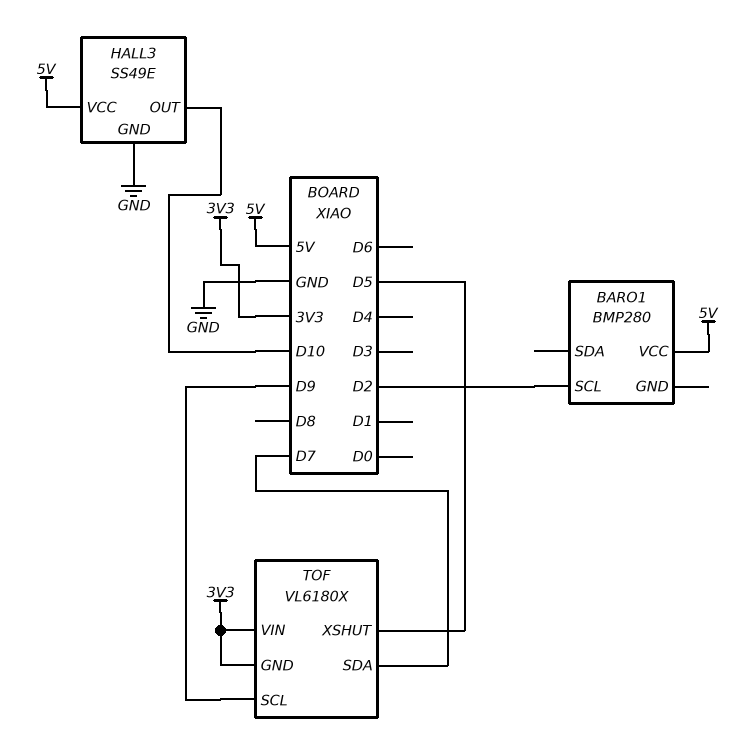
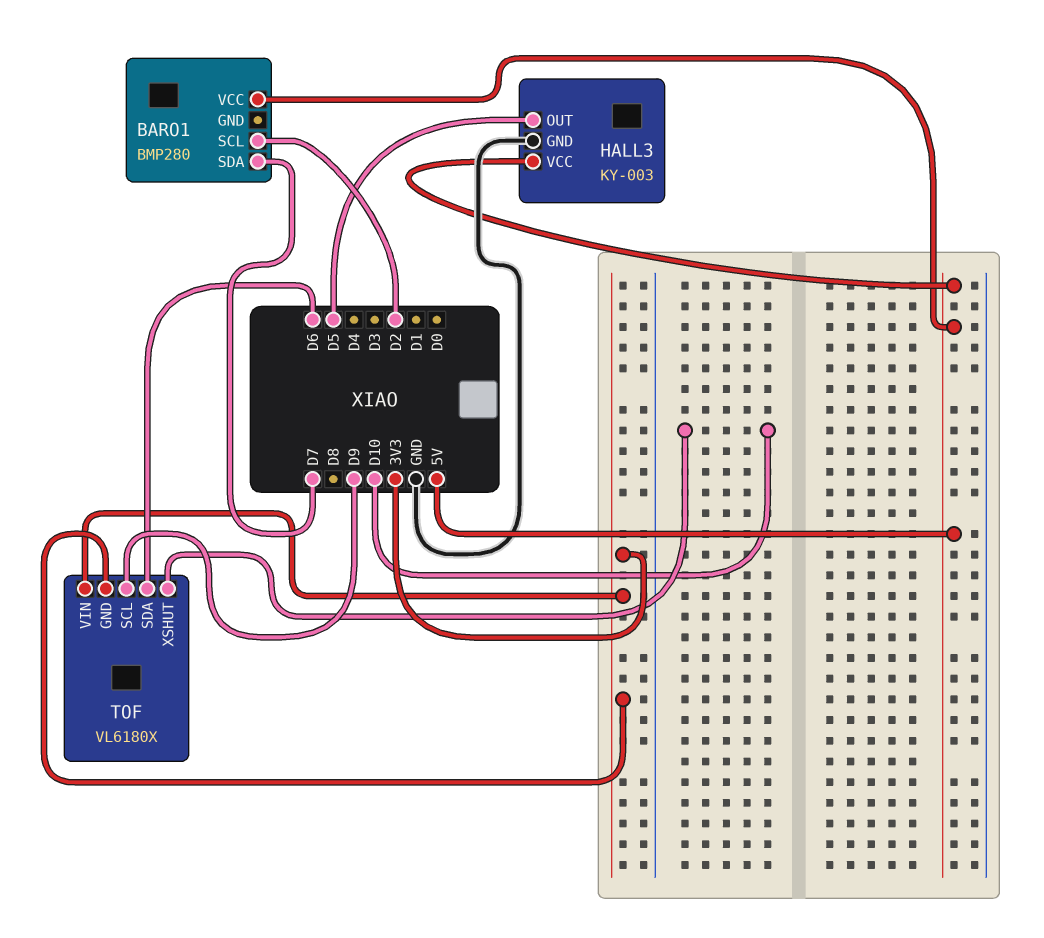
BARO1 pin SDA: none -> D7
HALL3: SS49E -> KY-003
HALL3 pin OUT: D10 -> D5
TOF pin SDA: D7 -> D6
TOF pin XSHUT: D5 -> D10

